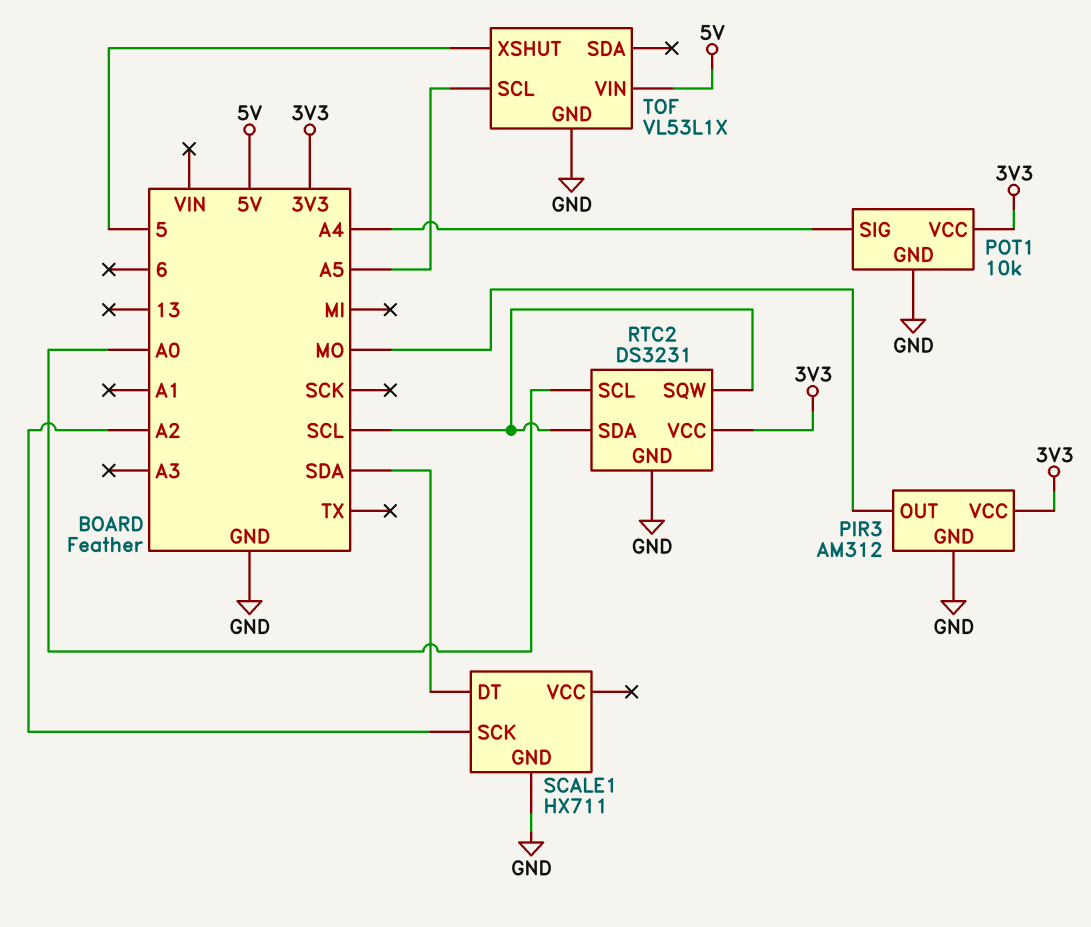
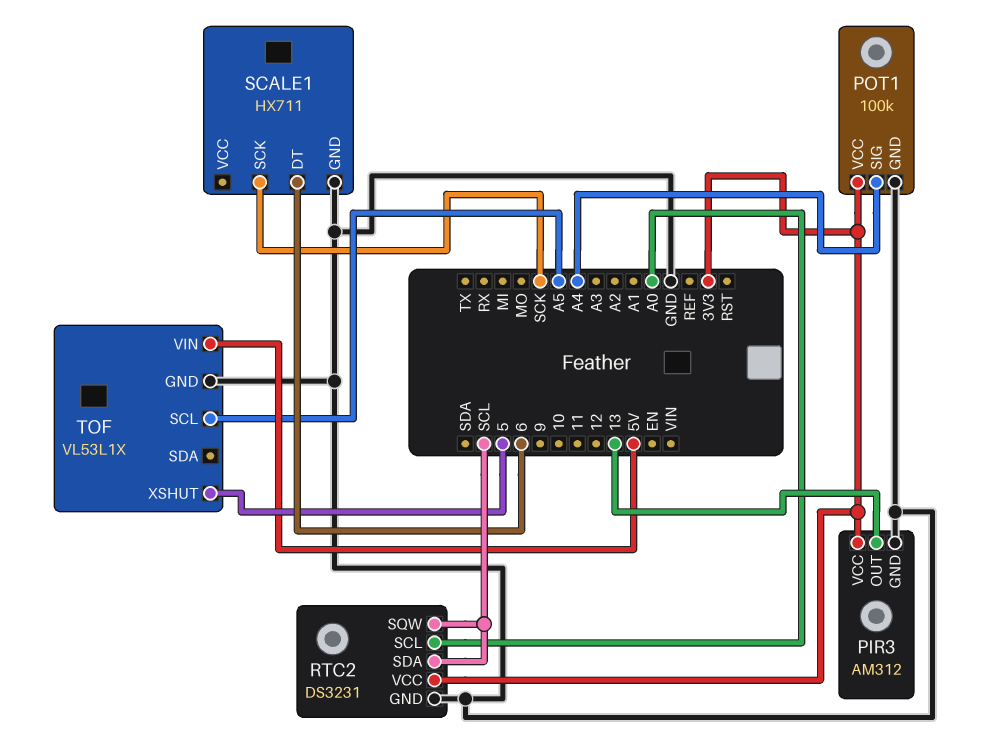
PIR3 pin OUT: MO -> 13
POT1: 10k -> 100k
SCALE1 pin DT: SDA -> 6
SCALE1 pin SCK: A2 -> SCK

